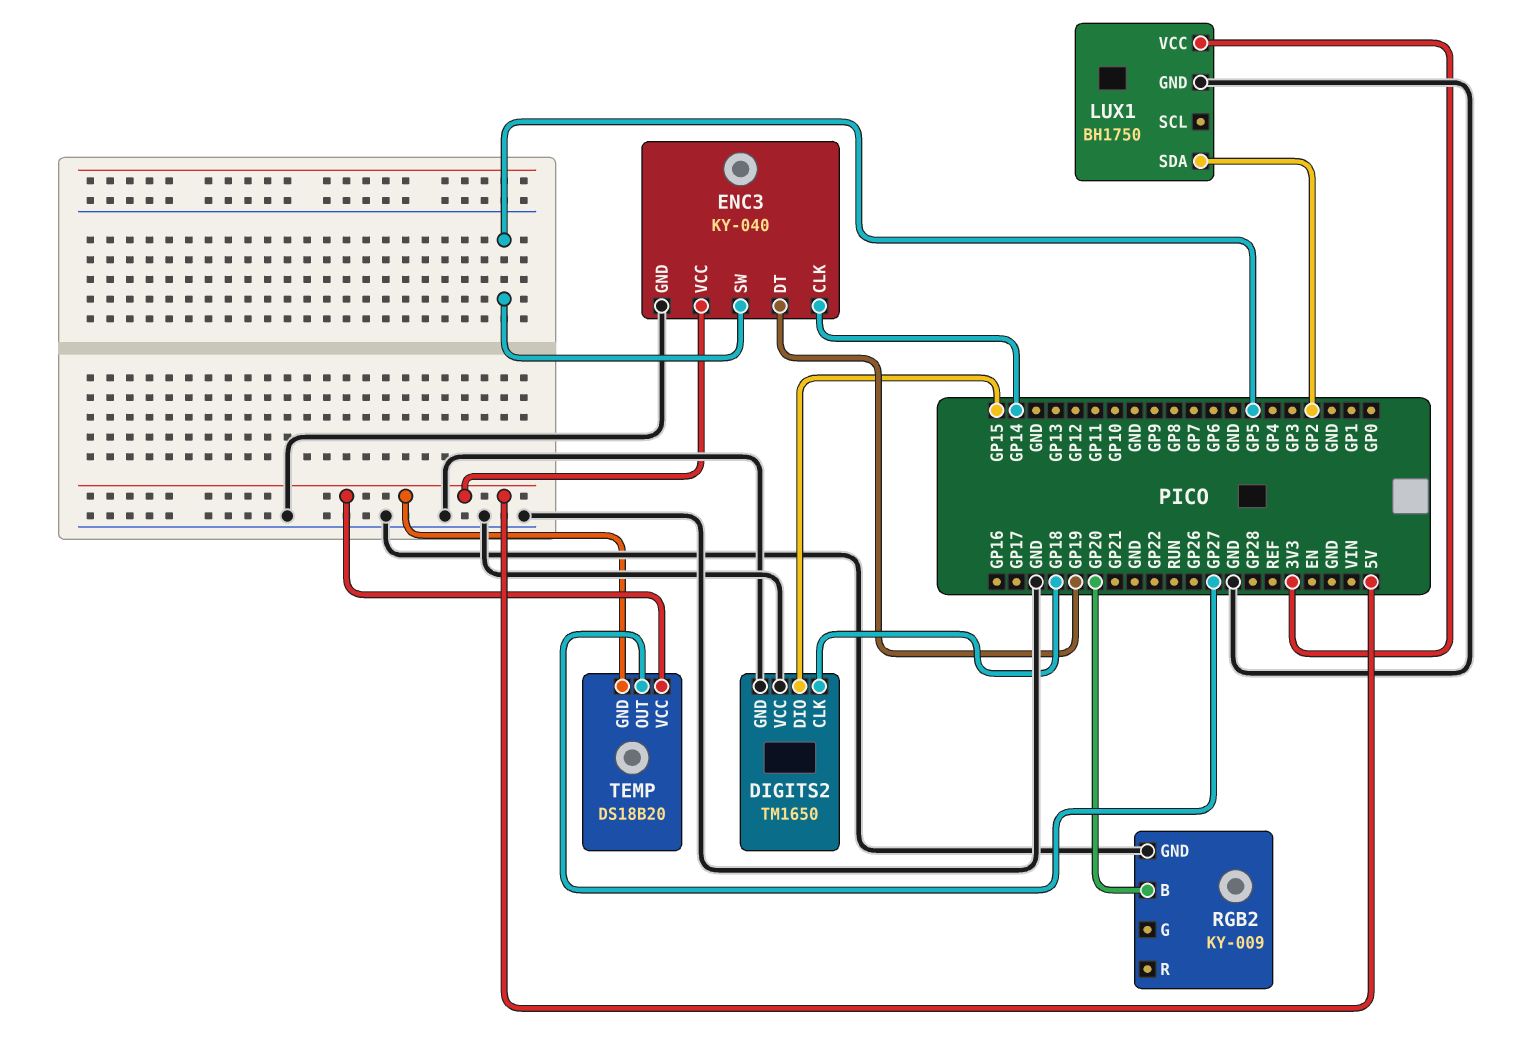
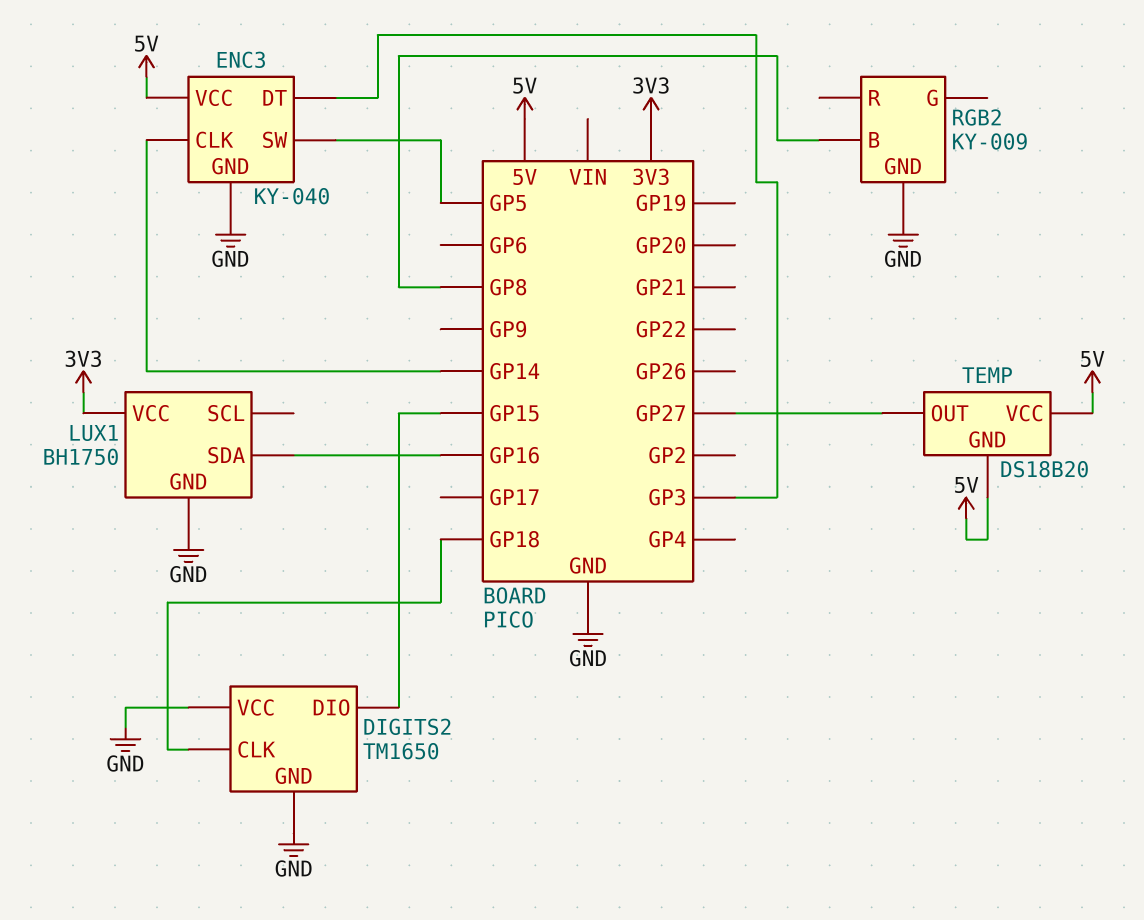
ENC3 pin DT: GP19 -> GP3
LUX1 pin SDA: GP2 -> GP16
RGB2 pin B: GP20 -> GP8

